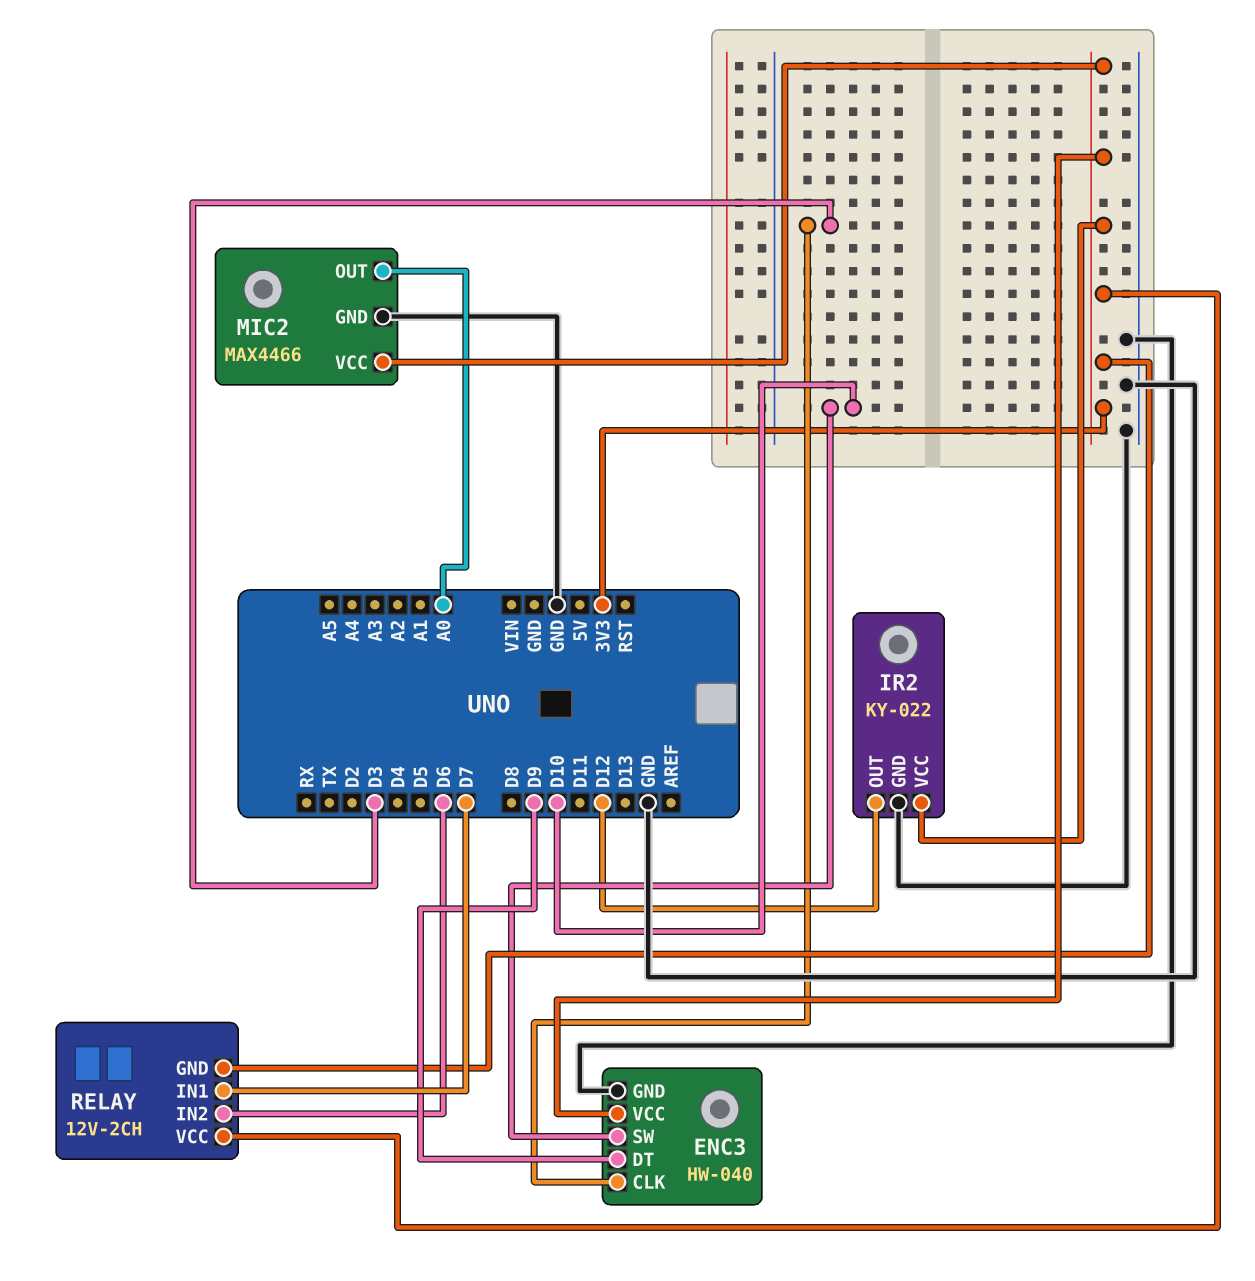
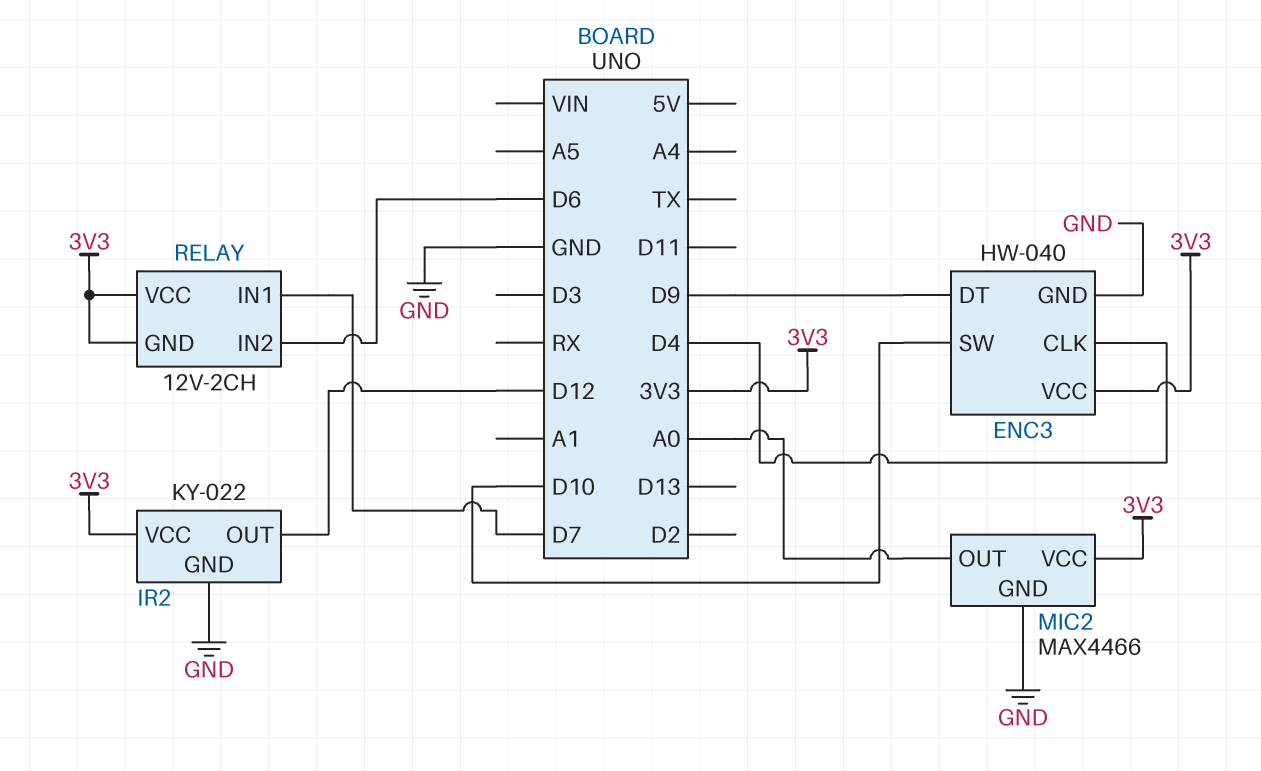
ENC3 pin CLK: D3 -> D4

